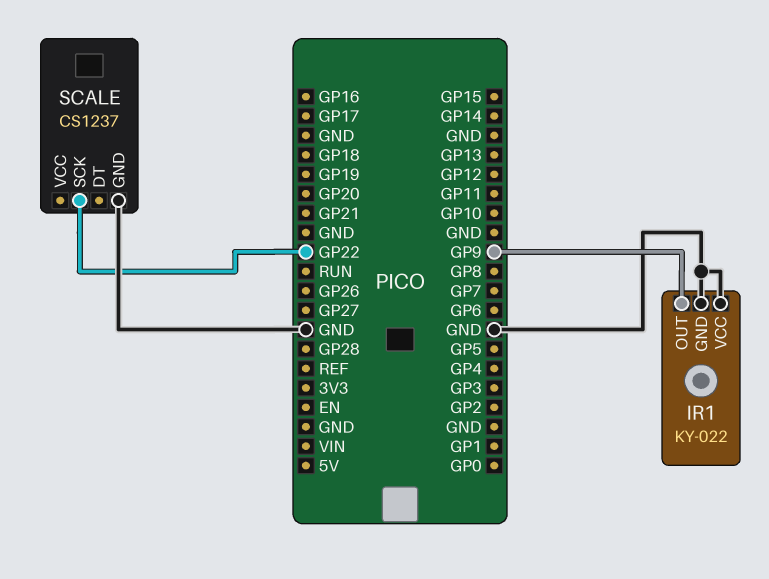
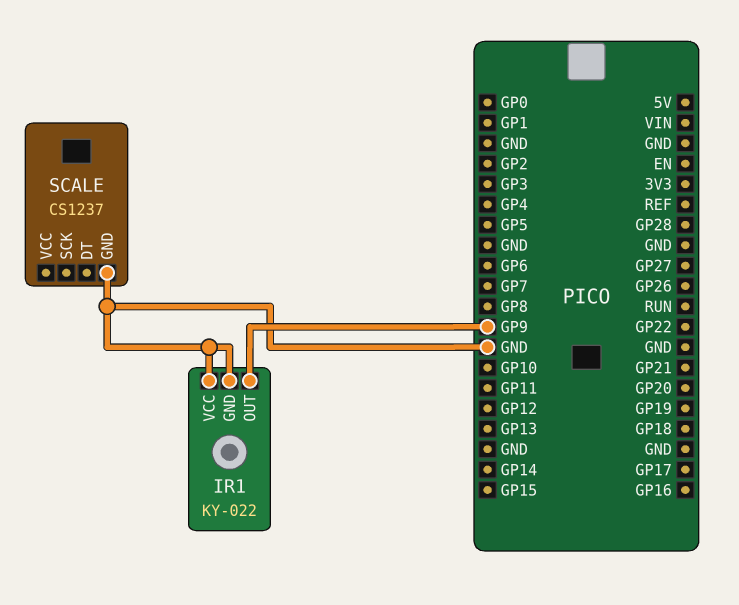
SCALE pin SCK: GP22 -> none

